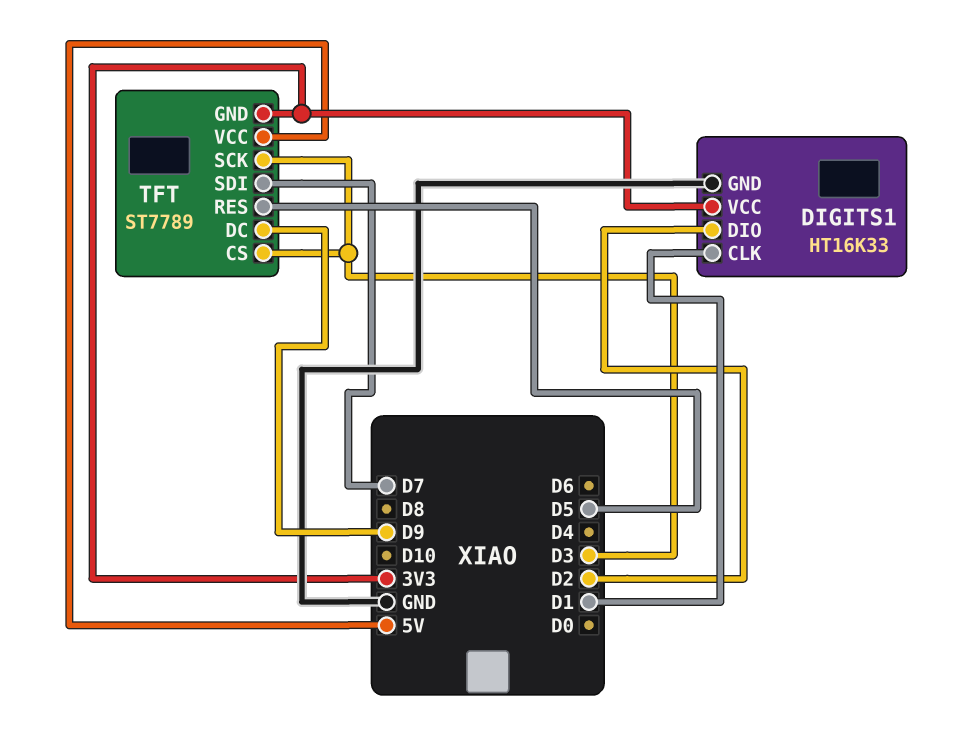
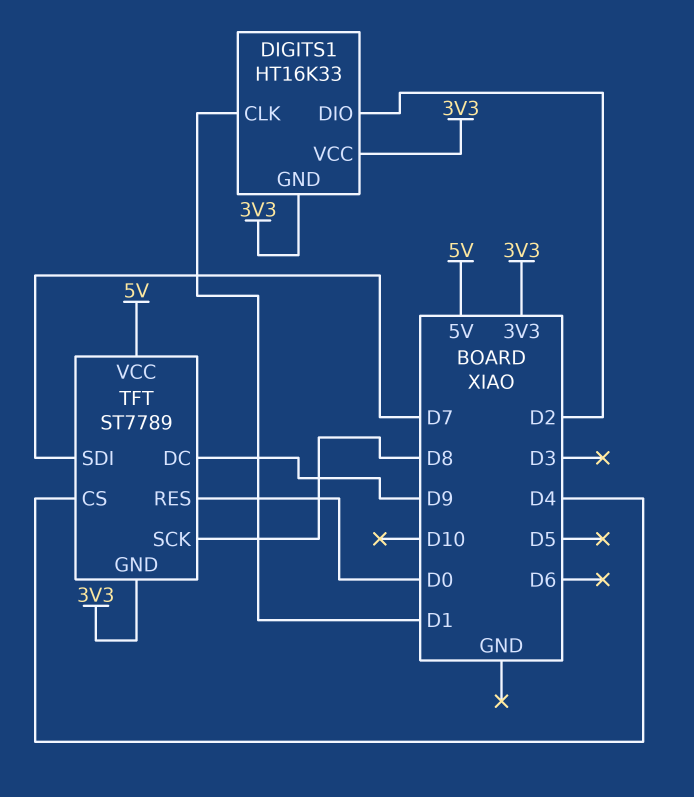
DIGITS1 pin GND: GND -> 3V3
TFT pin CS: D3 -> D4
TFT pin RES: D5 -> D0
TFT pin SCK: D3 -> D8

